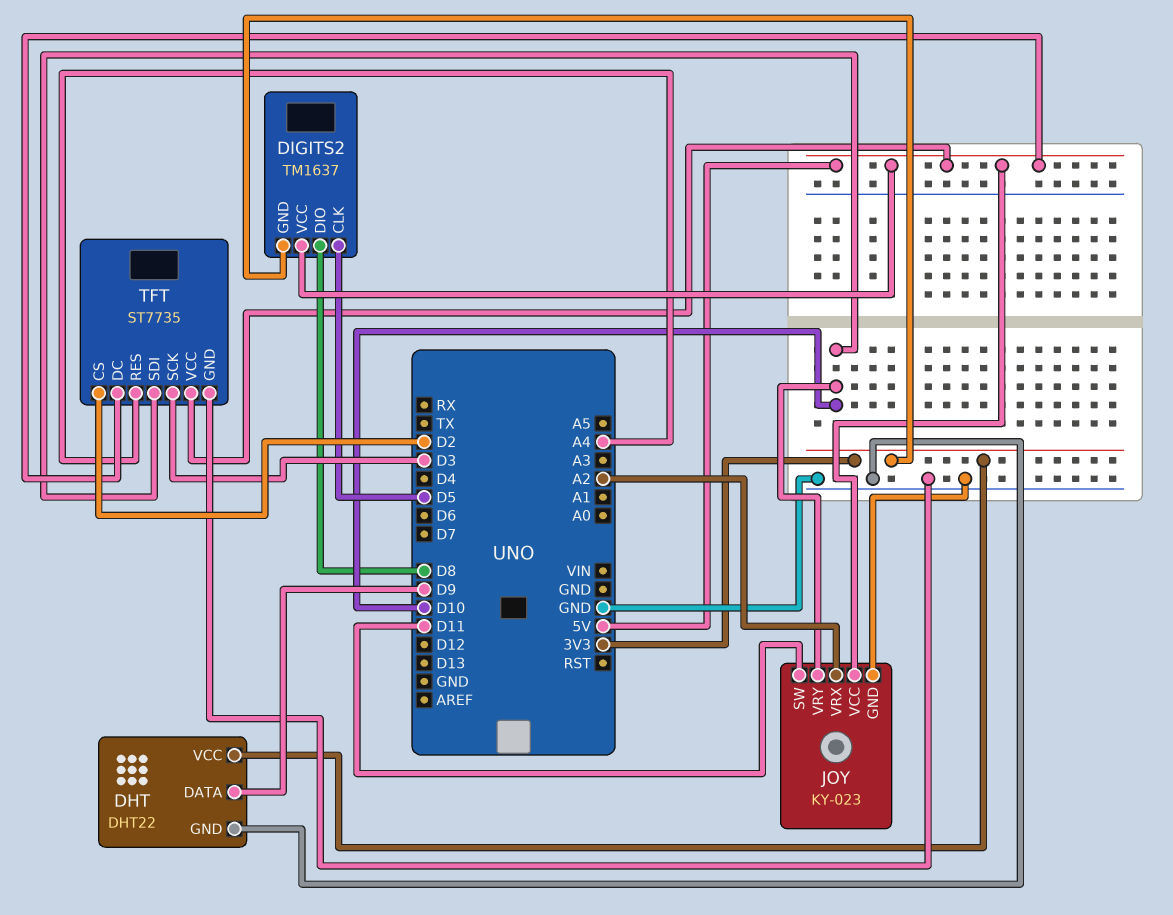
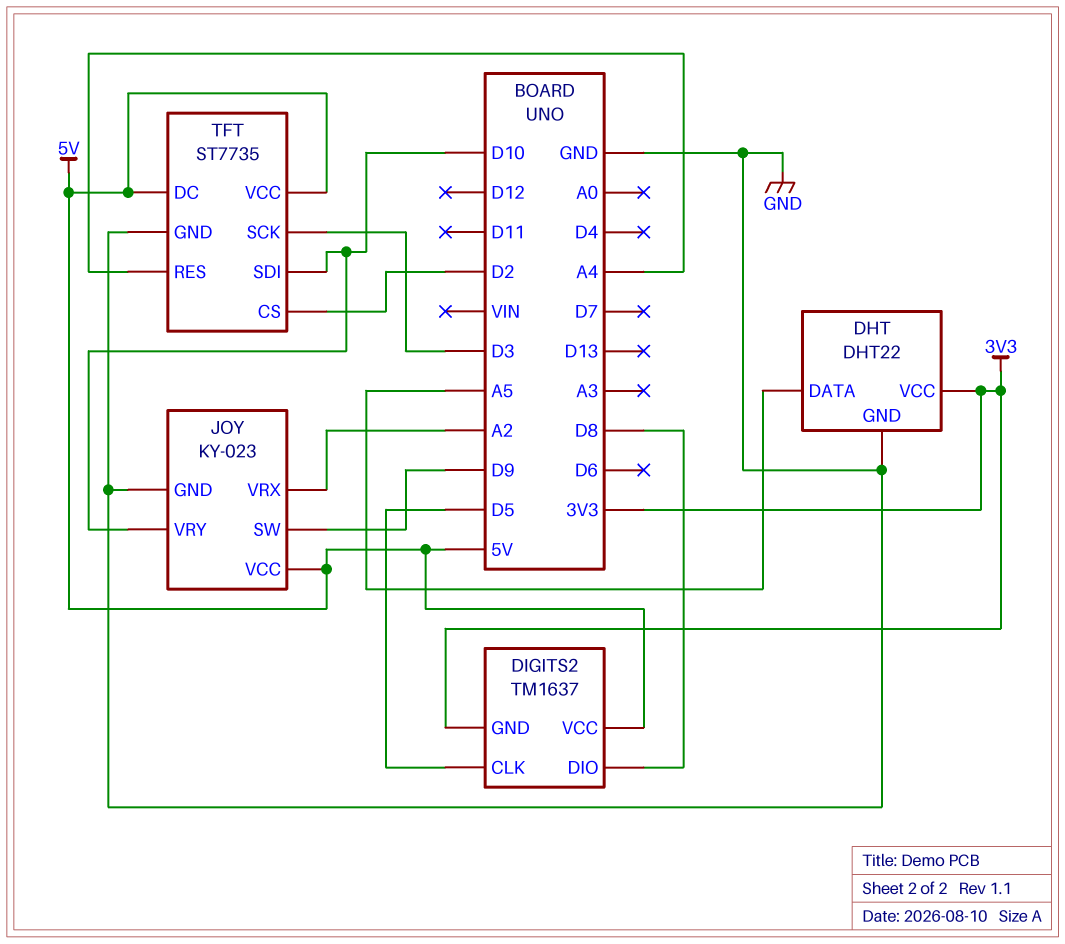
DHT pin DATA: D9 -> A5
JOY pin SW: D11 -> D9

